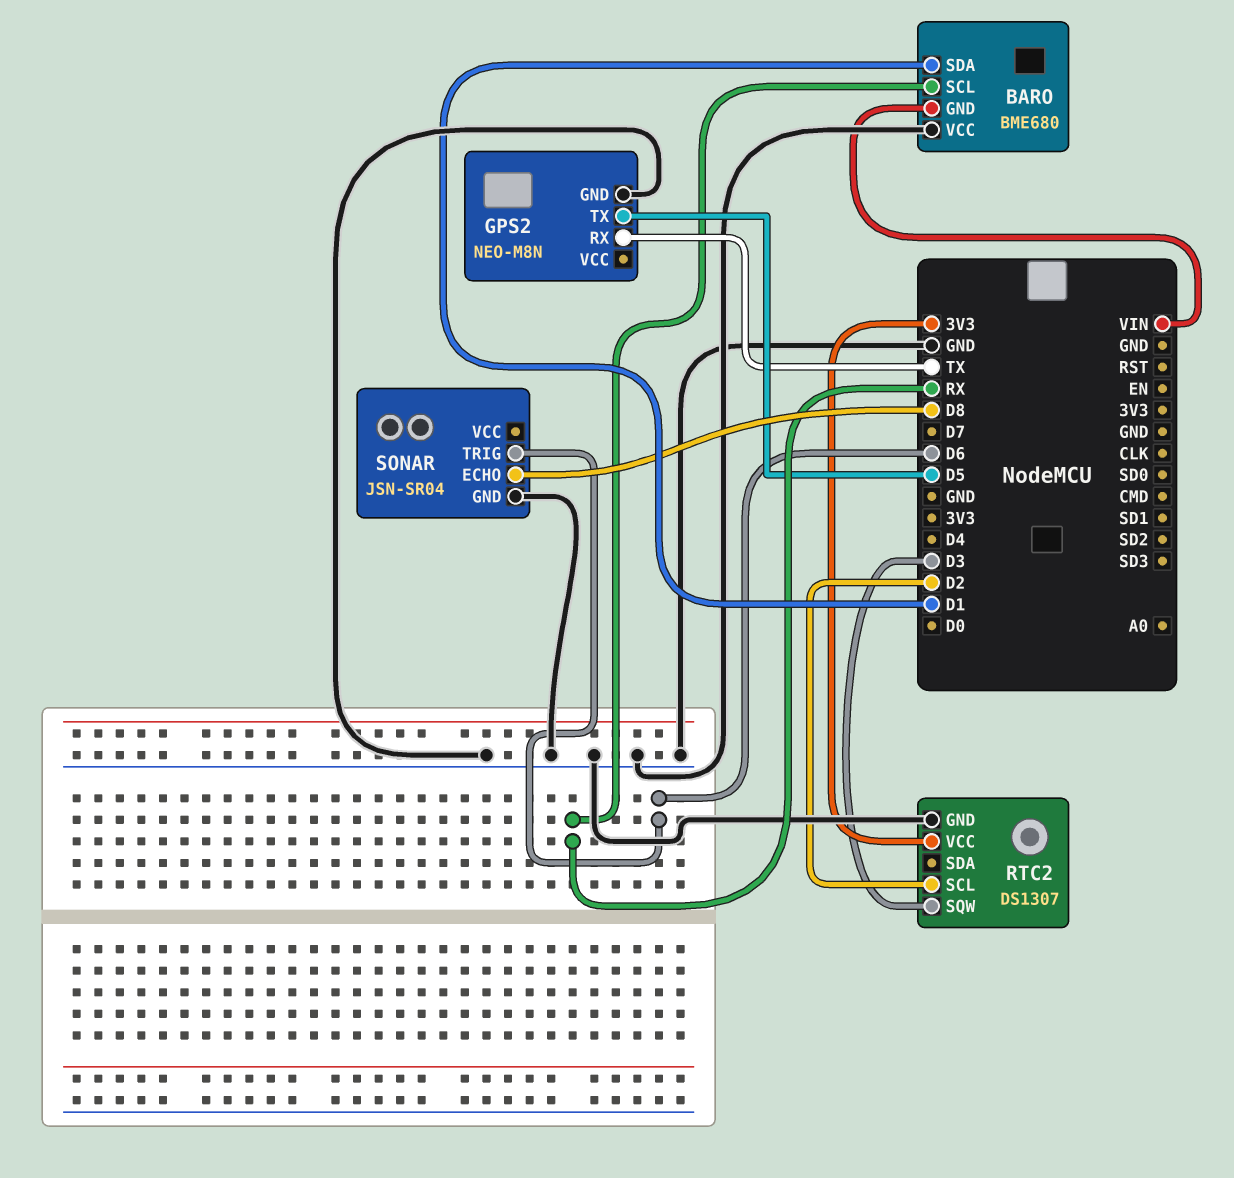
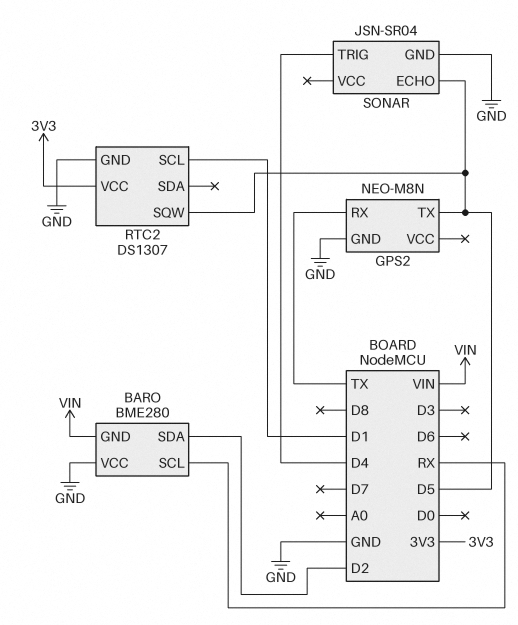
BARO: BME680 -> BME280
BARO pin SDA: D1 -> D2
RTC2 pin SCL: D2 -> D1
RTC2 pin SQW: D3 -> D5
SONAR pin ECHO: D8 -> D5
SONAR pin TRIG: D6 -> D4

